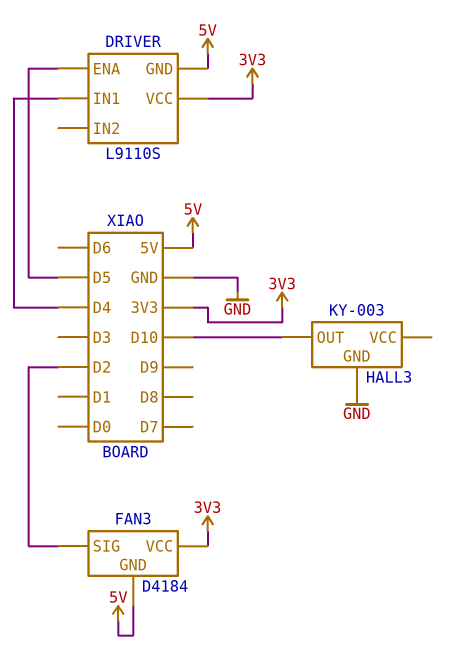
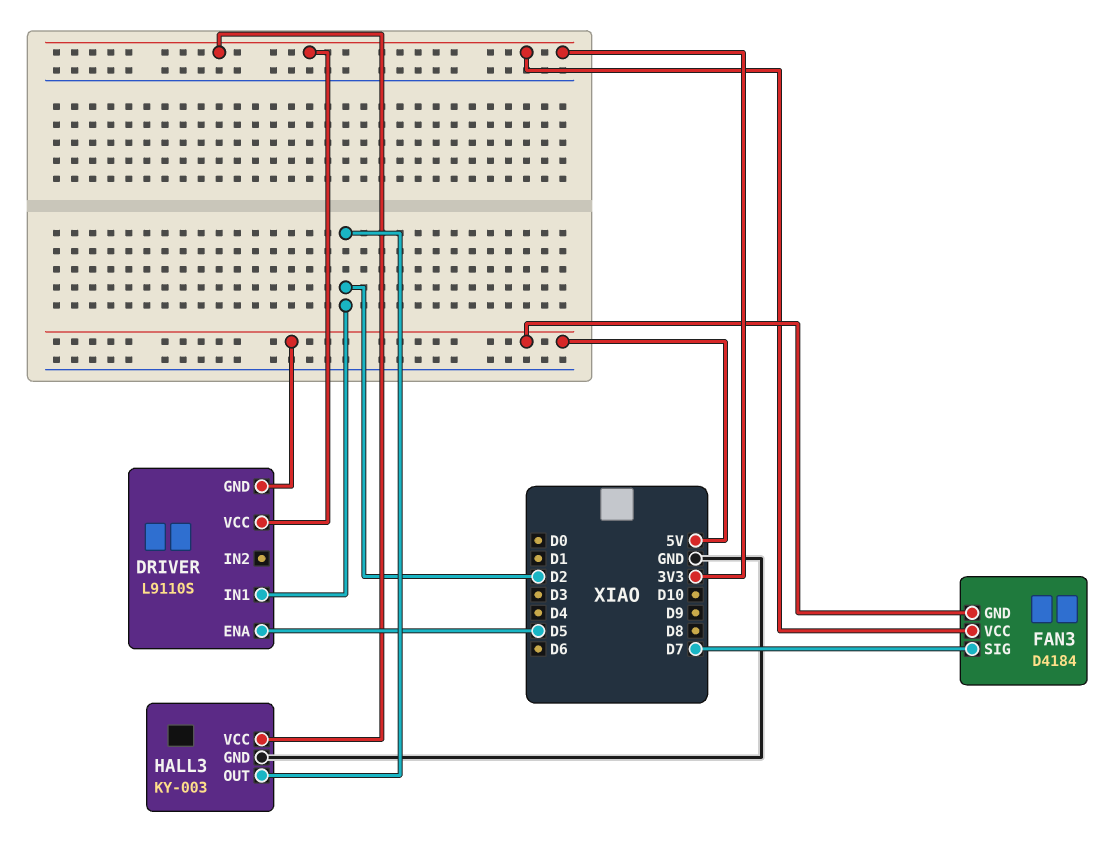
DRIVER pin IN1: D4 -> D2
FAN3 pin SIG: D2 -> D7
HALL3 pin OUT: D10 -> D2
HALL3 pin VCC: none -> 3V3

